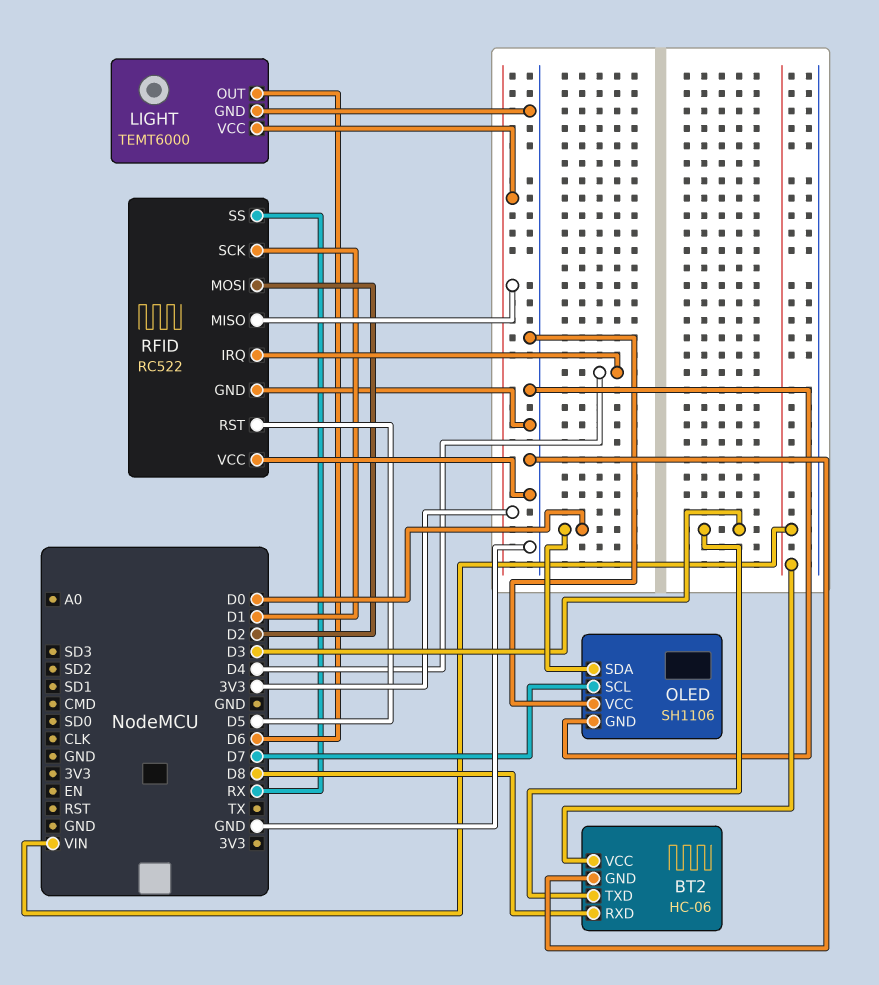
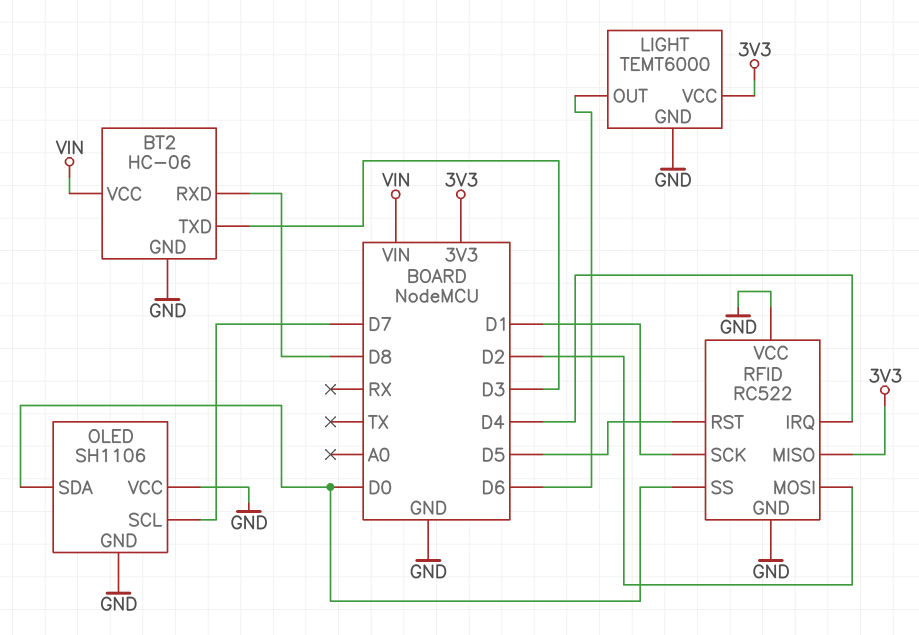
RFID pin SS: RX -> D0

